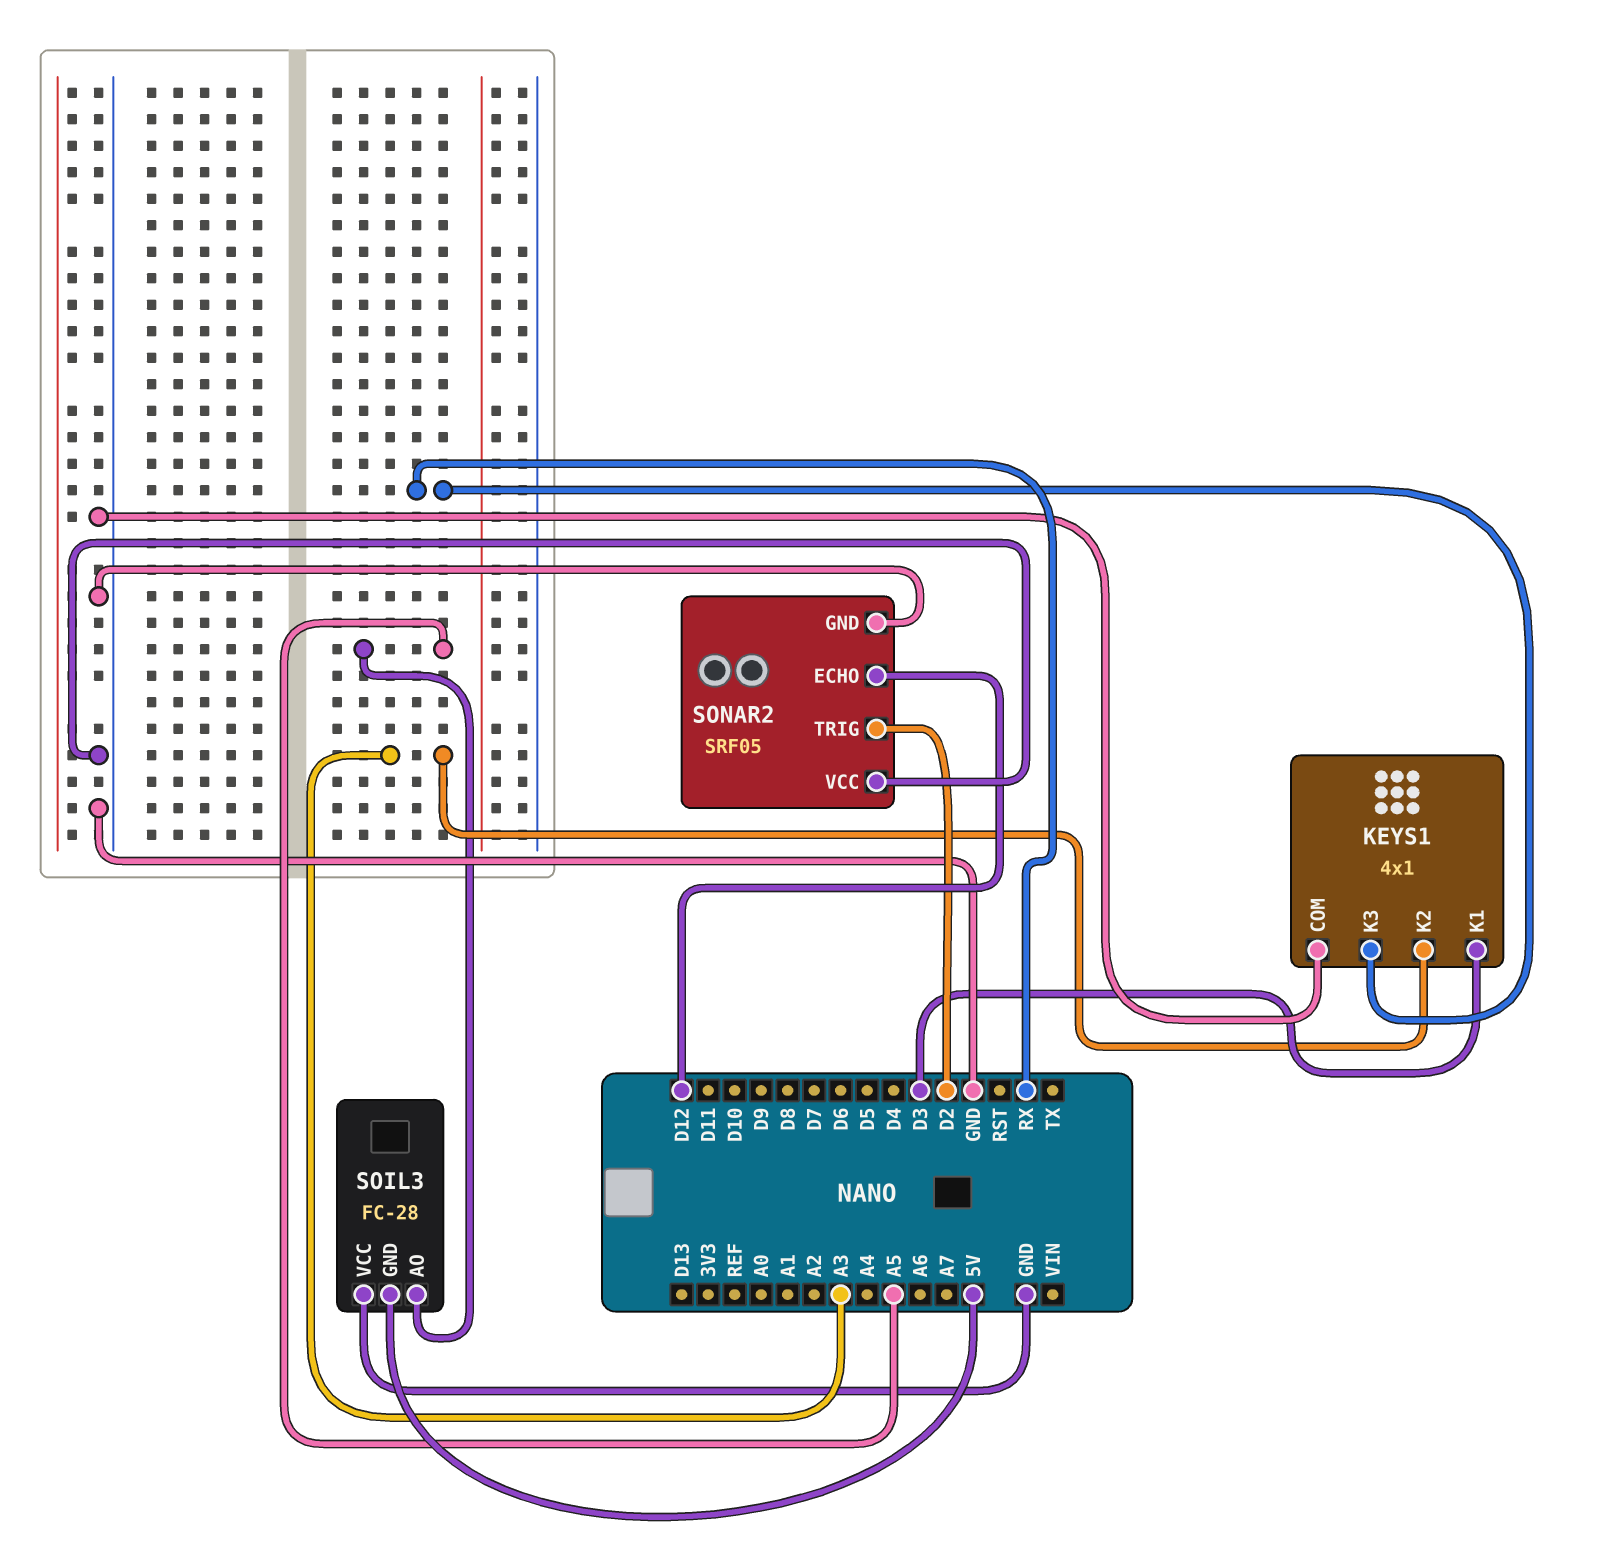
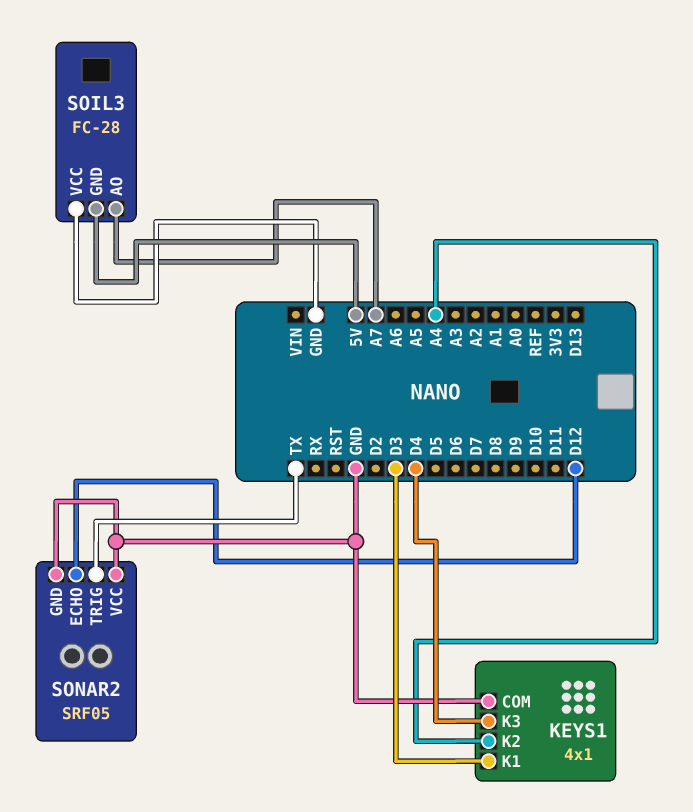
KEYS1 pin K2: A3 -> A4
KEYS1 pin K3: RX -> D4
SOIL3 pin AO: A5 -> A7
SONAR2 pin TRIG: D2 -> TX

